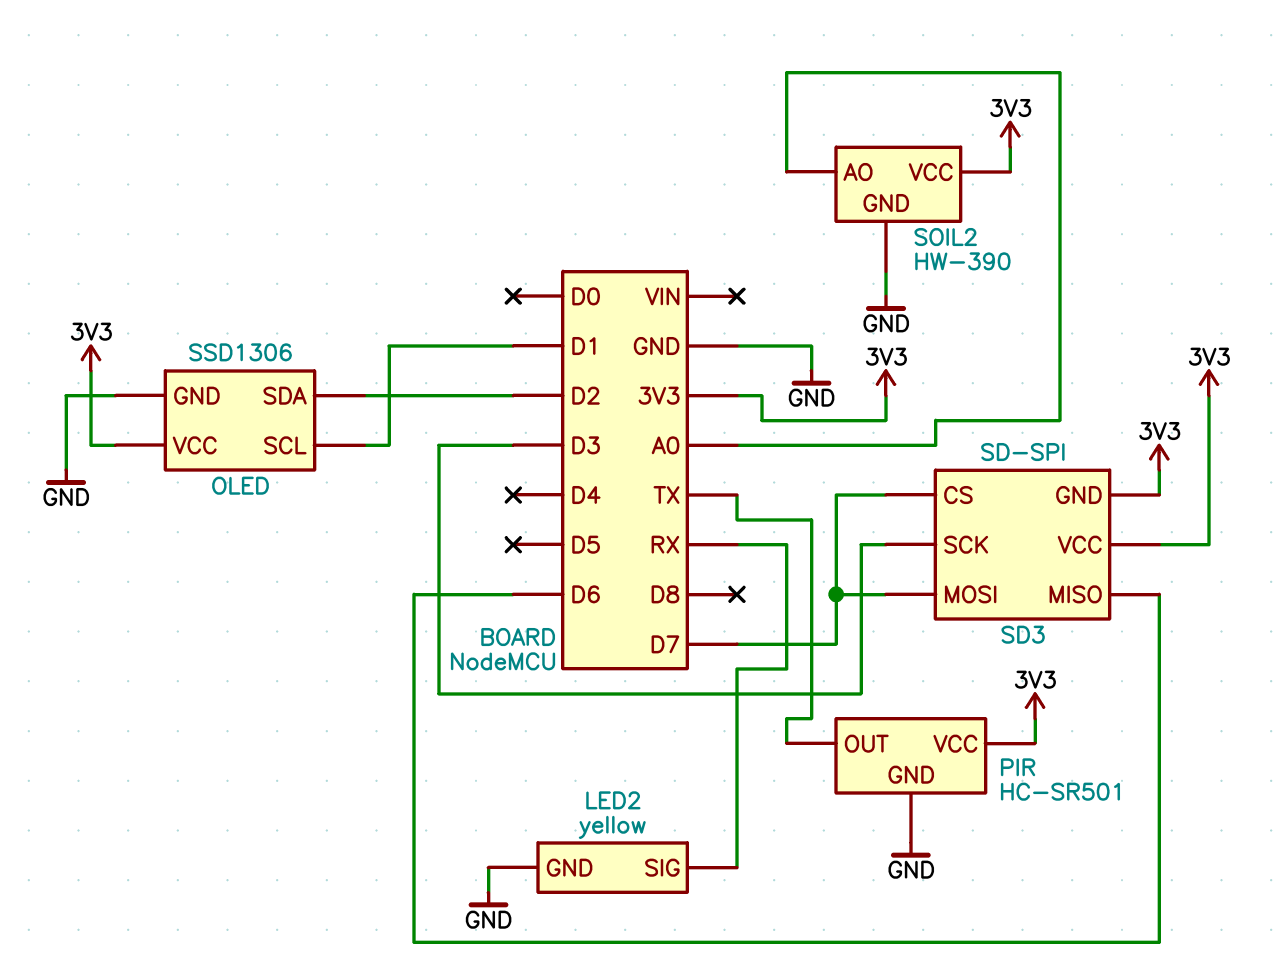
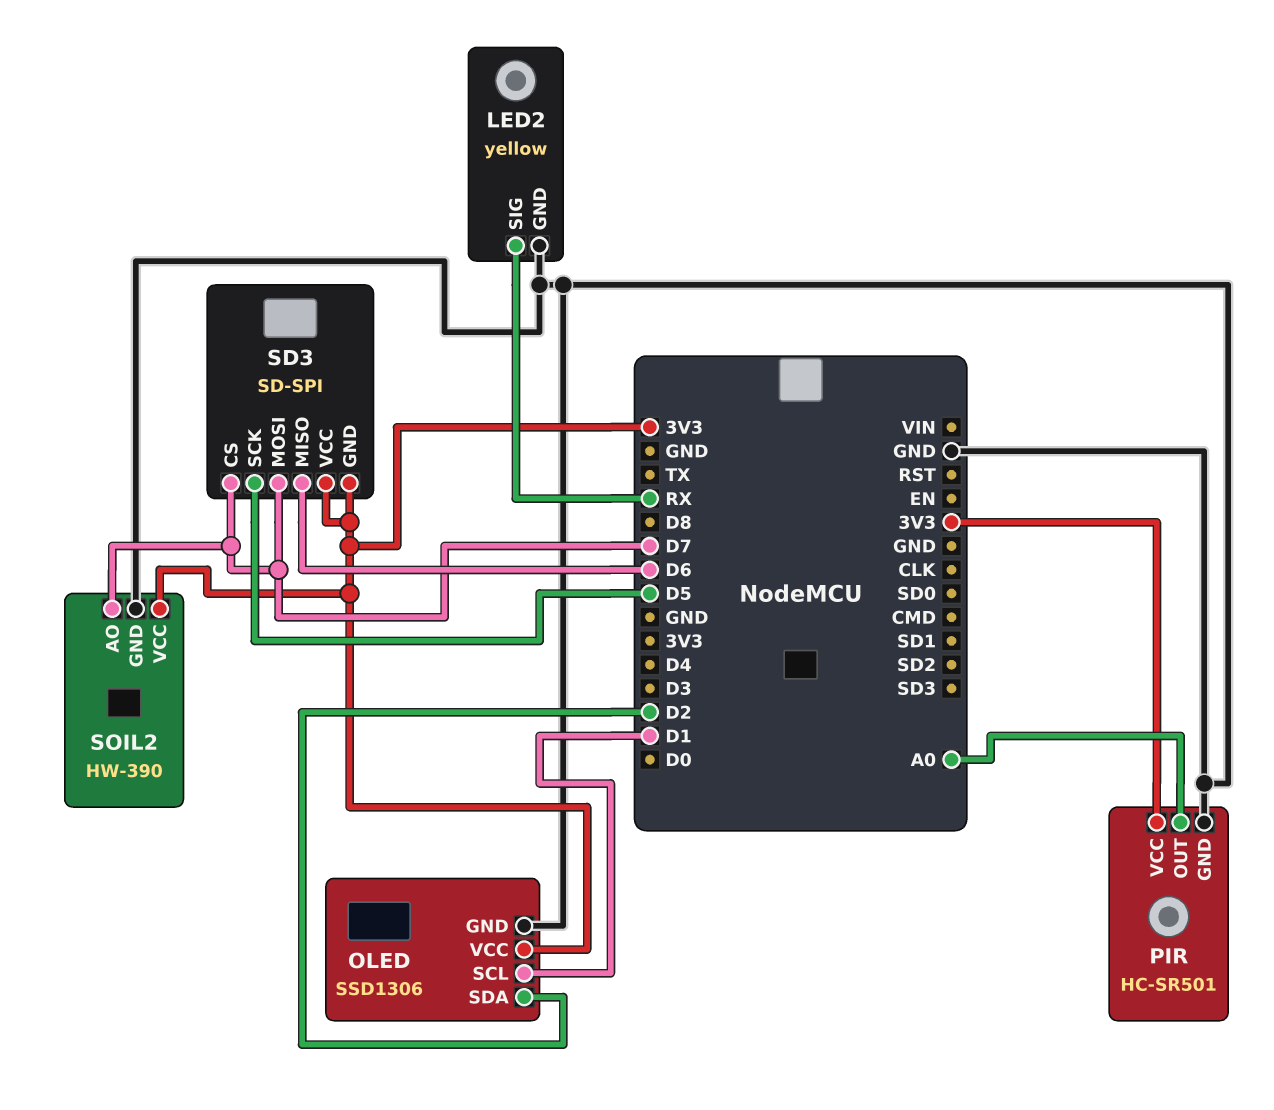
PIR pin OUT: TX -> A0
SD3 pin SCK: D3 -> D5
SOIL2 pin AO: A0 -> D7

